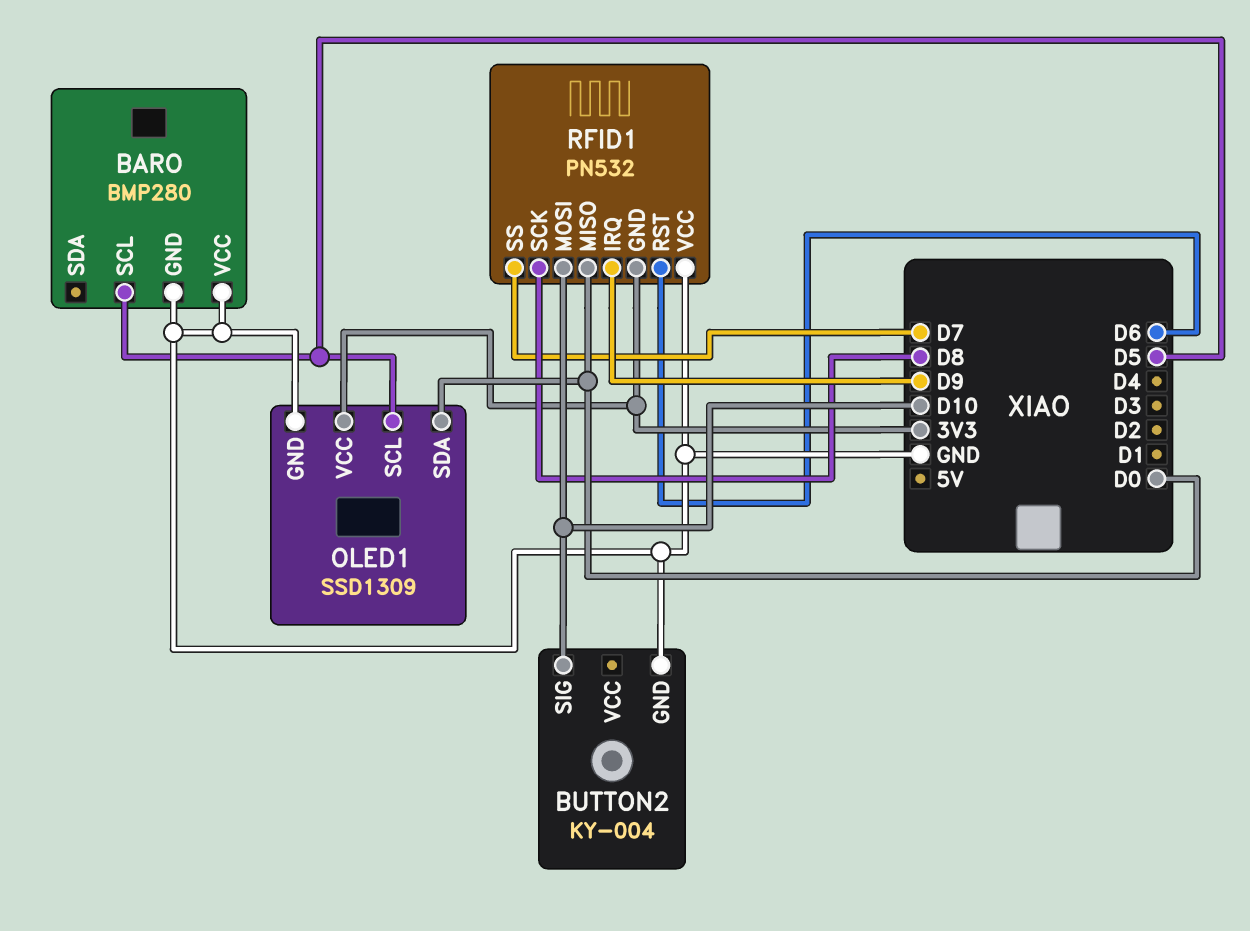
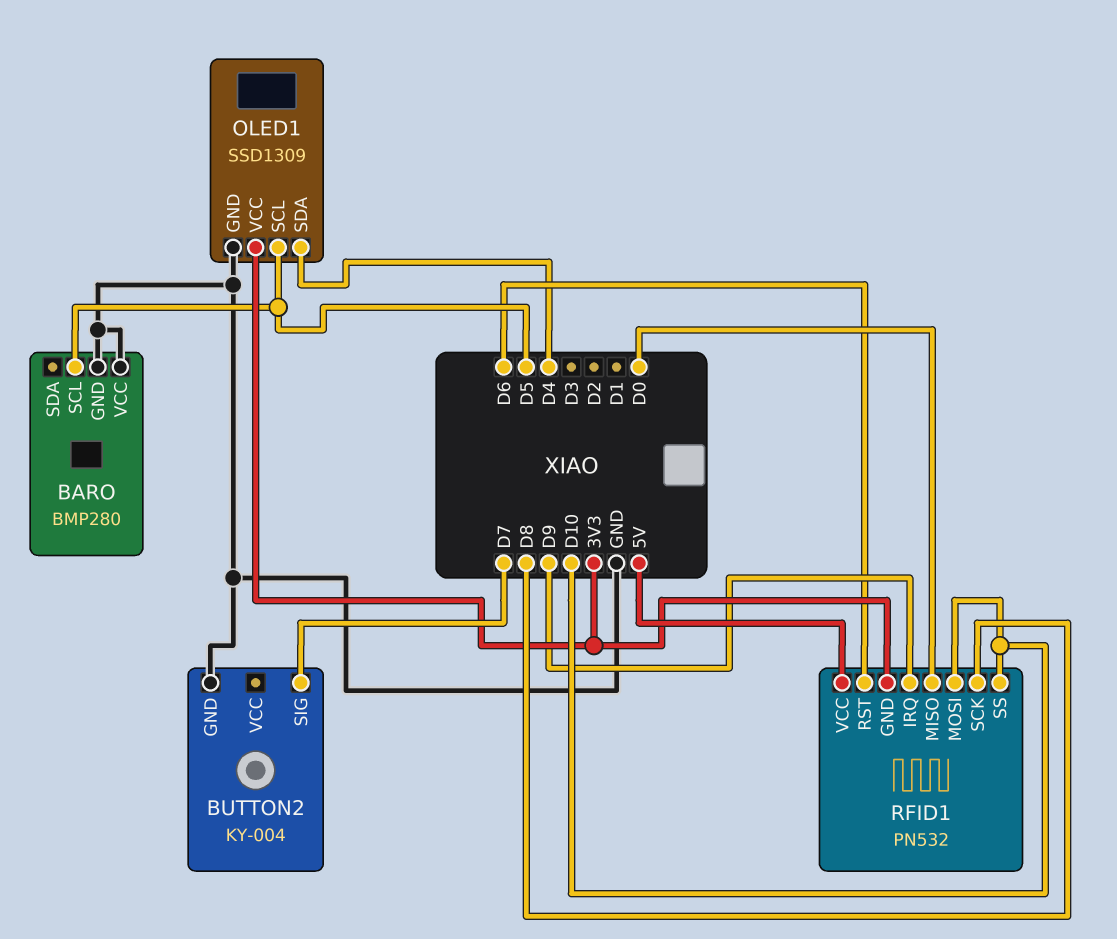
BUTTON2 pin SIG: D10 -> D7
OLED1 pin SDA: D0 -> D4
RFID1 pin SS: D7 -> D10
RFID1 pin VCC: GND -> 5V

